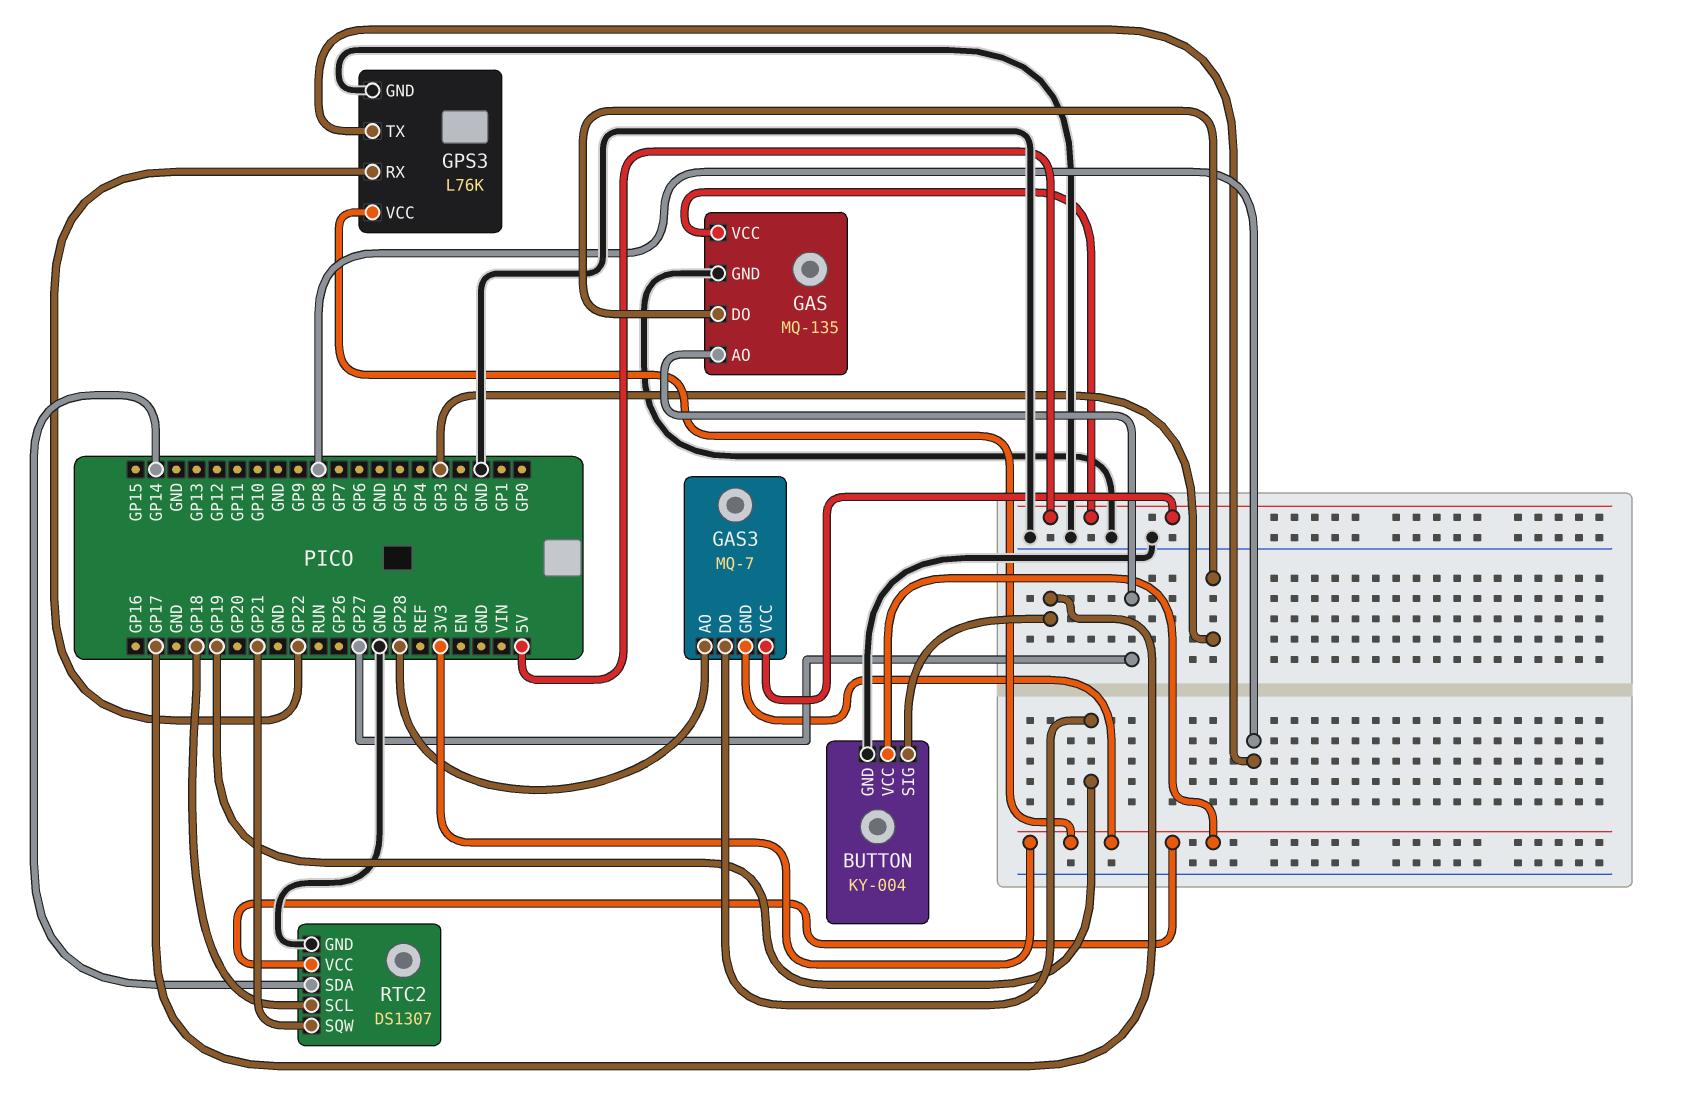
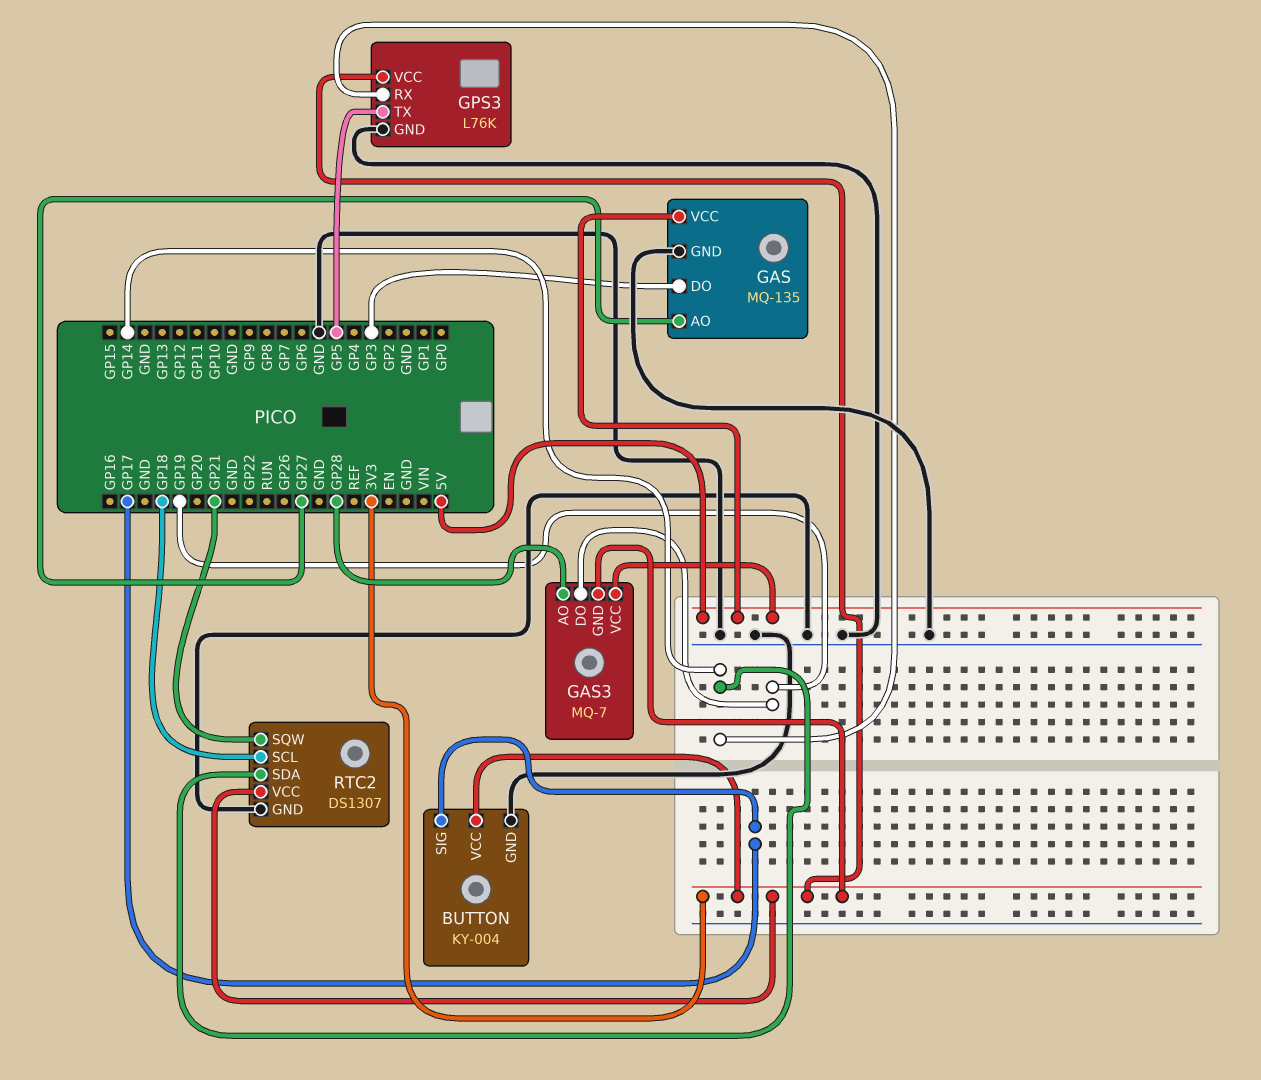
GPS3 pin RX: GP22 -> GP14
GPS3 pin TX: GP8 -> GP5

